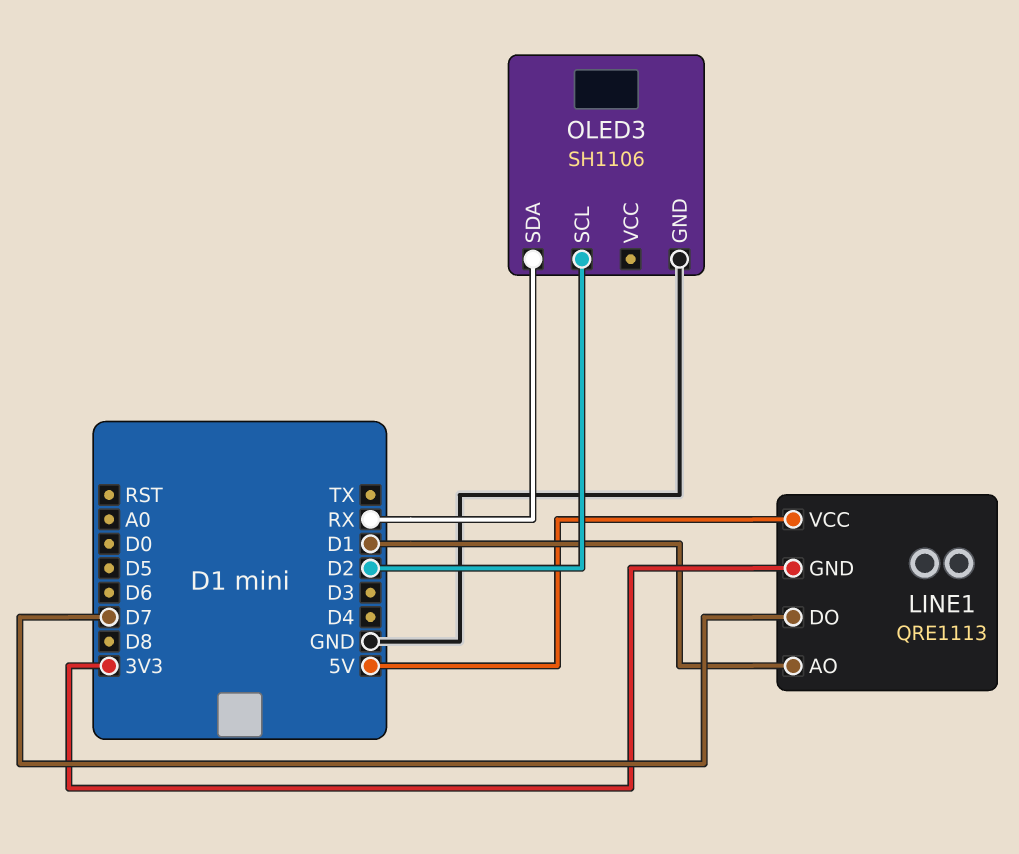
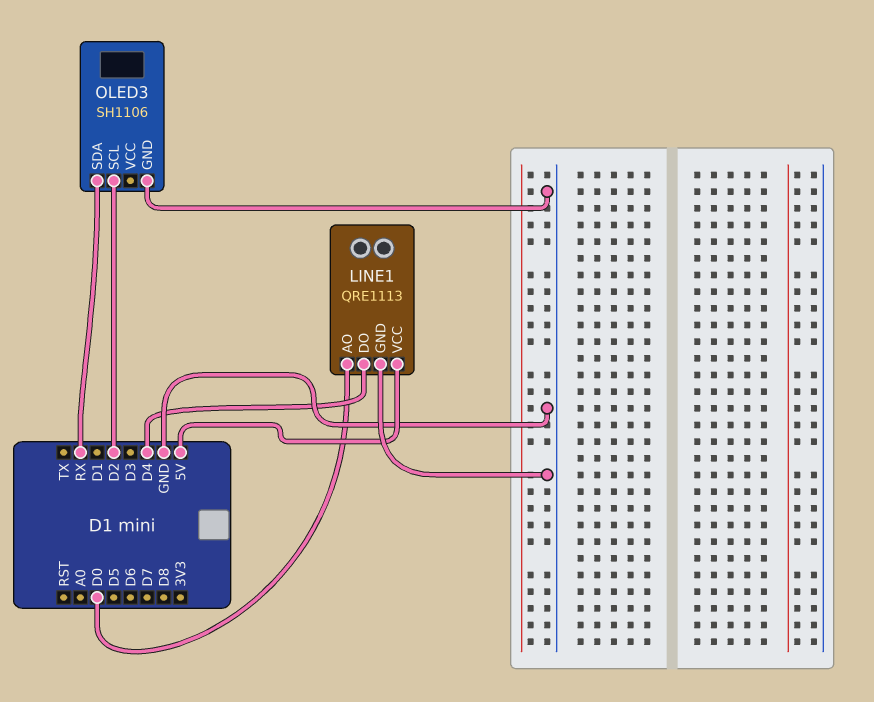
LINE1 pin AO: D1 -> D0
LINE1 pin DO: D7 -> D4
LINE1 pin GND: 3V3 -> GND

